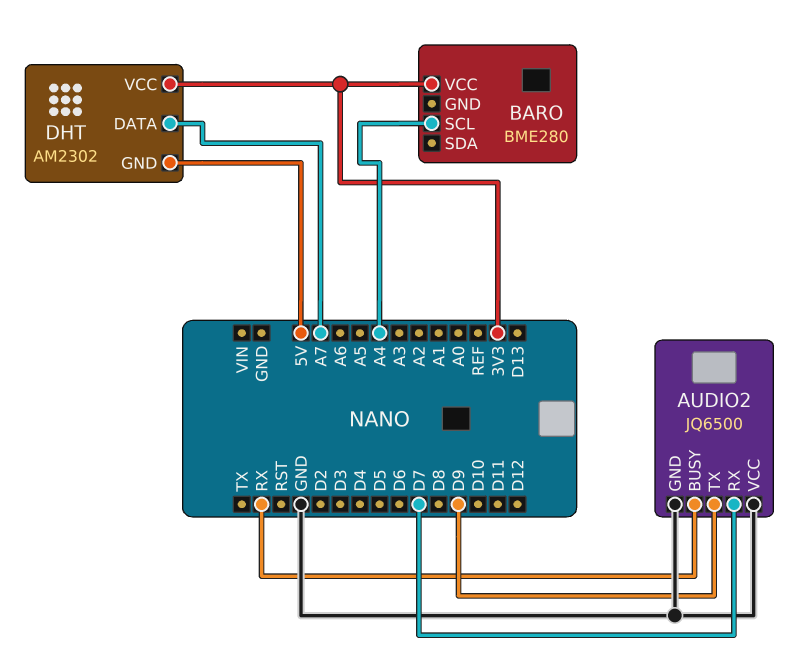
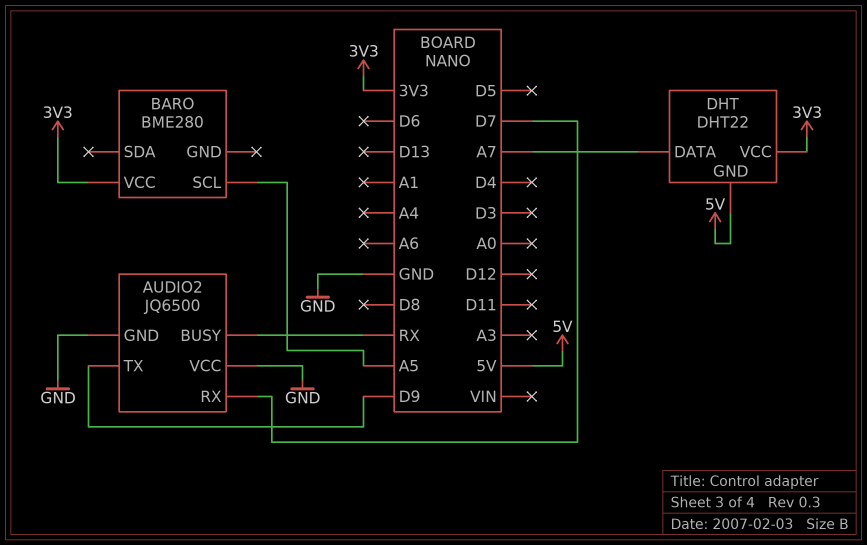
BARO pin SCL: A4 -> A5
DHT: AM2302 -> DHT22

